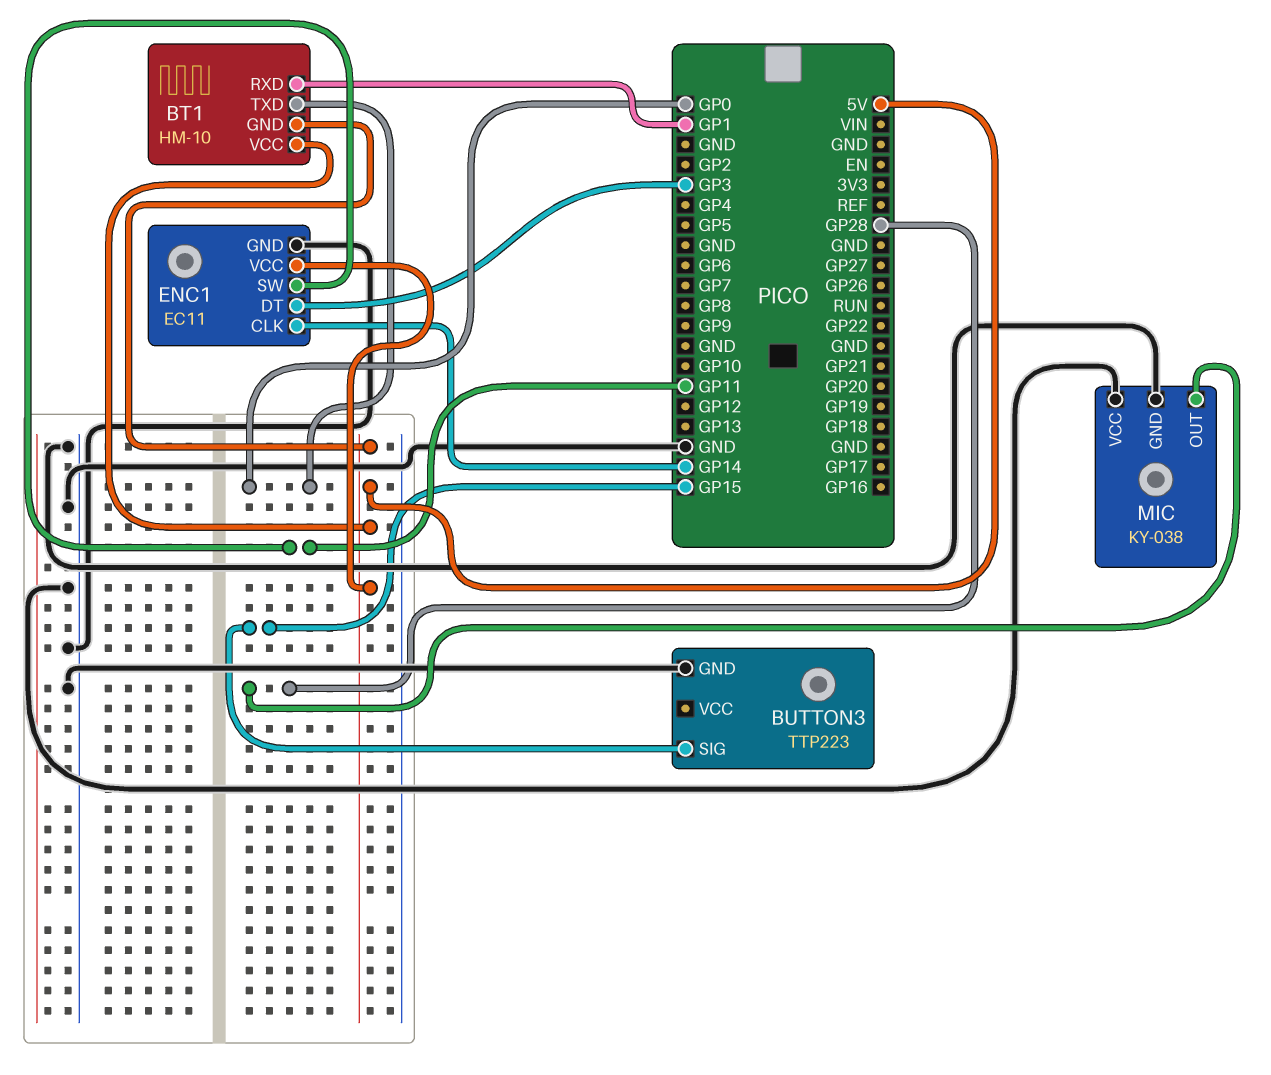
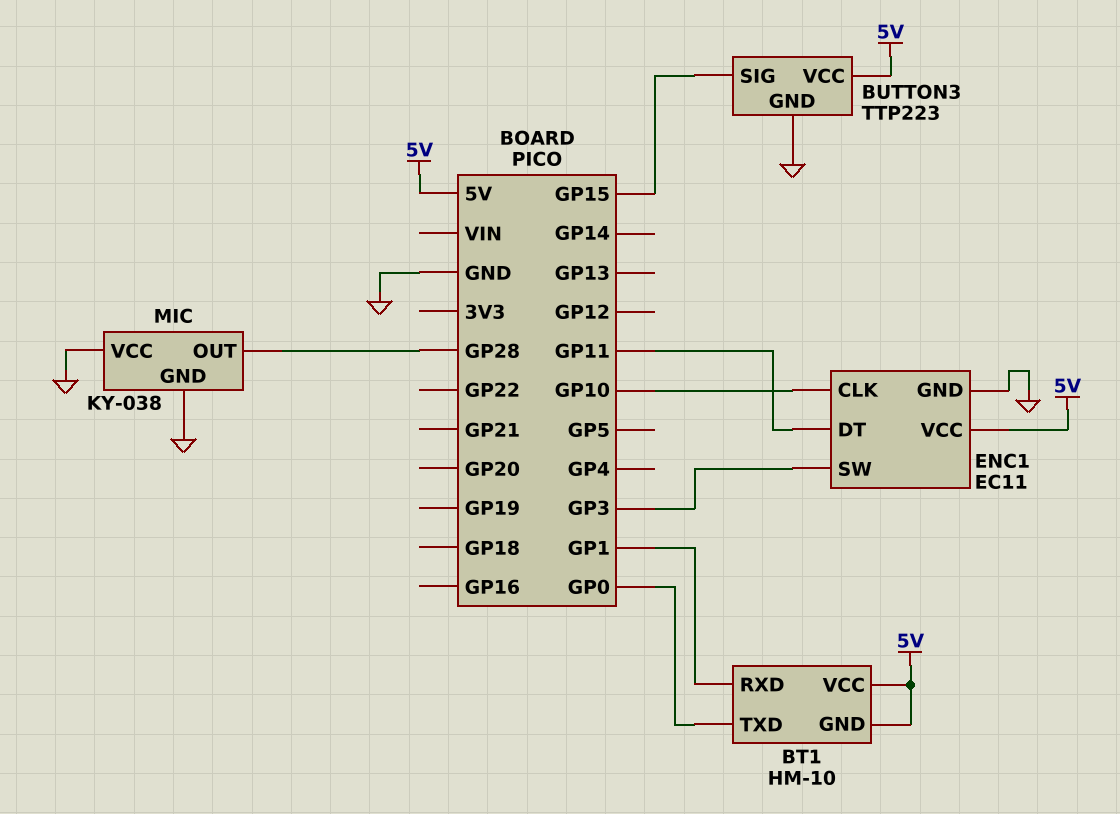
BUTTON3 pin VCC: none -> 5V
ENC1 pin CLK: GP14 -> GP10
ENC1 pin DT: GP3 -> GP11
ENC1 pin SW: GP11 -> GP3

